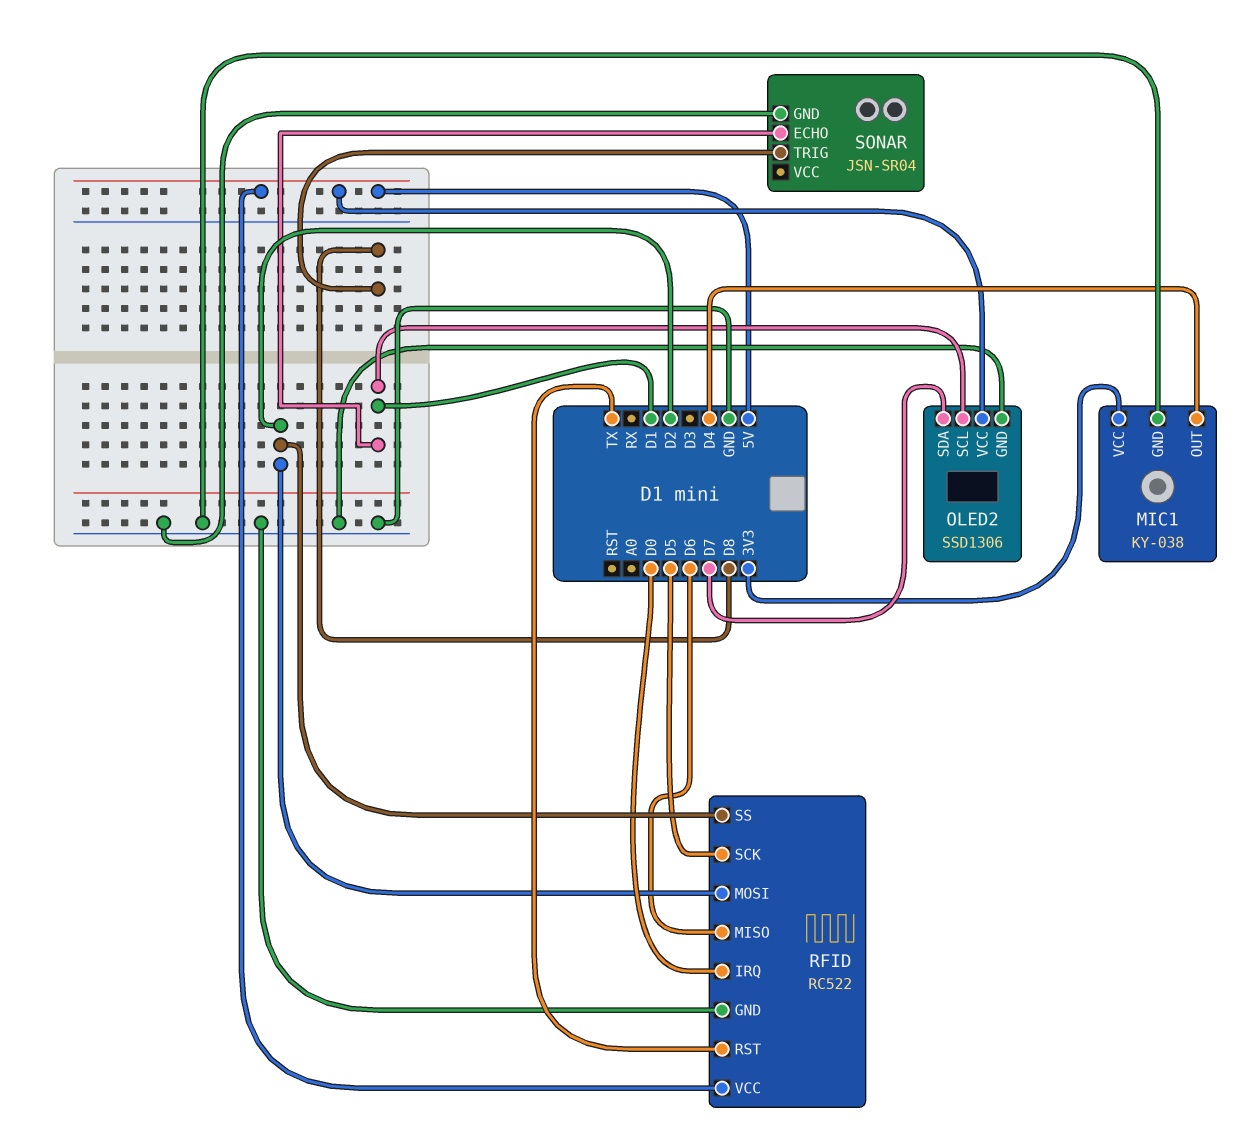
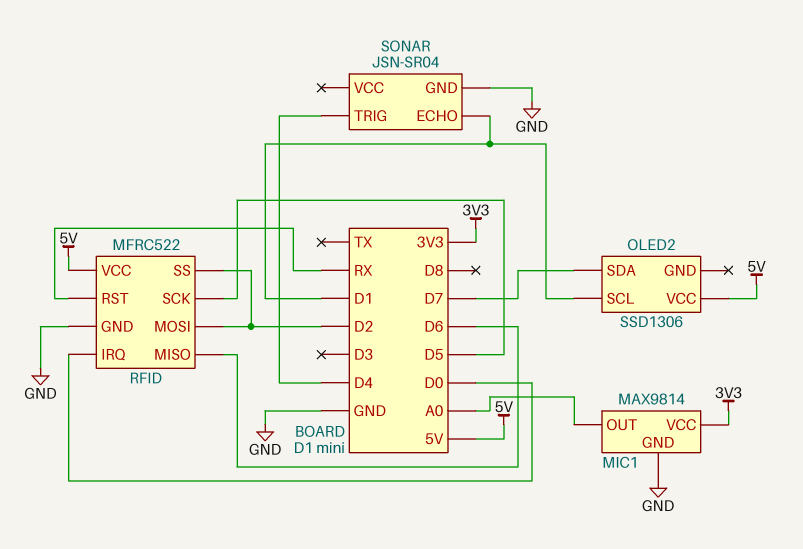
MIC1: KY-038 -> MAX9814
MIC1 pin OUT: D4 -> A0
OLED2 pin GND: GND -> none
RFID: RC522 -> MFRC522
RFID pin RST: TX -> RX
SONAR pin TRIG: D8 -> D4

